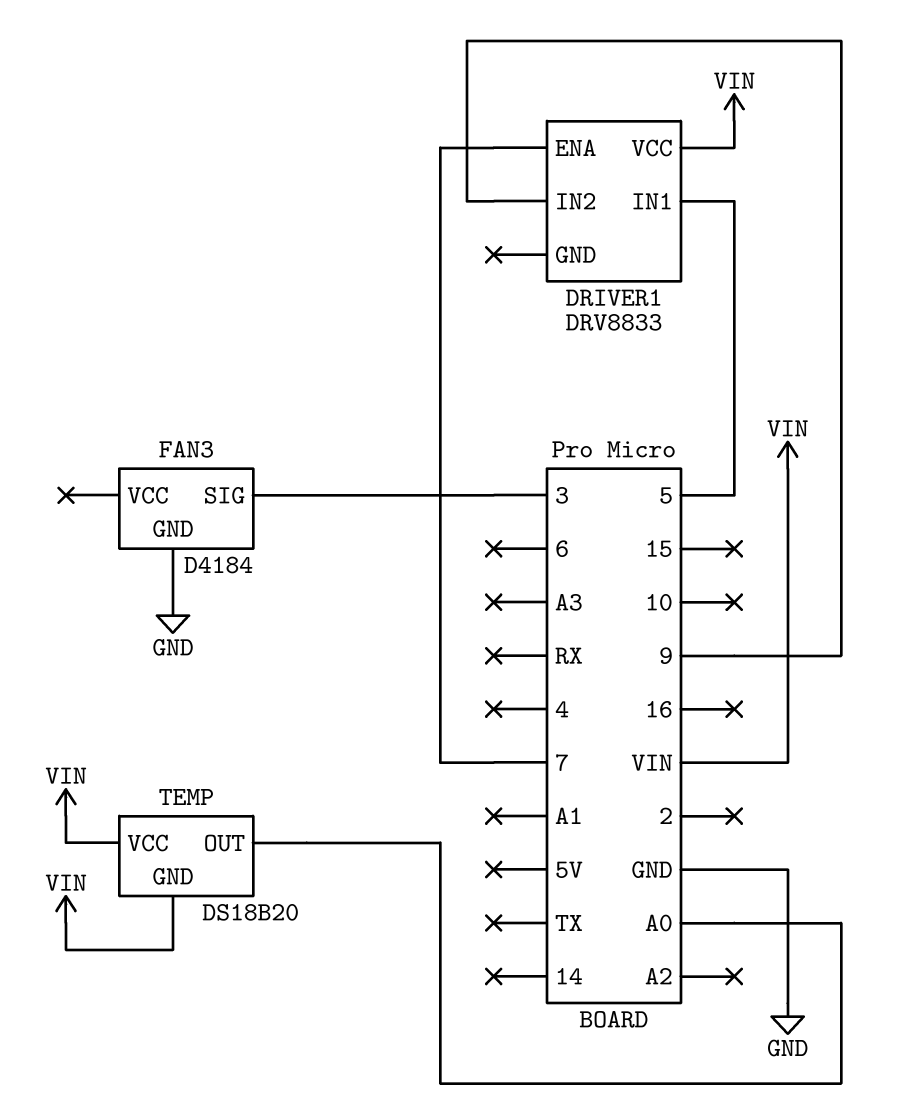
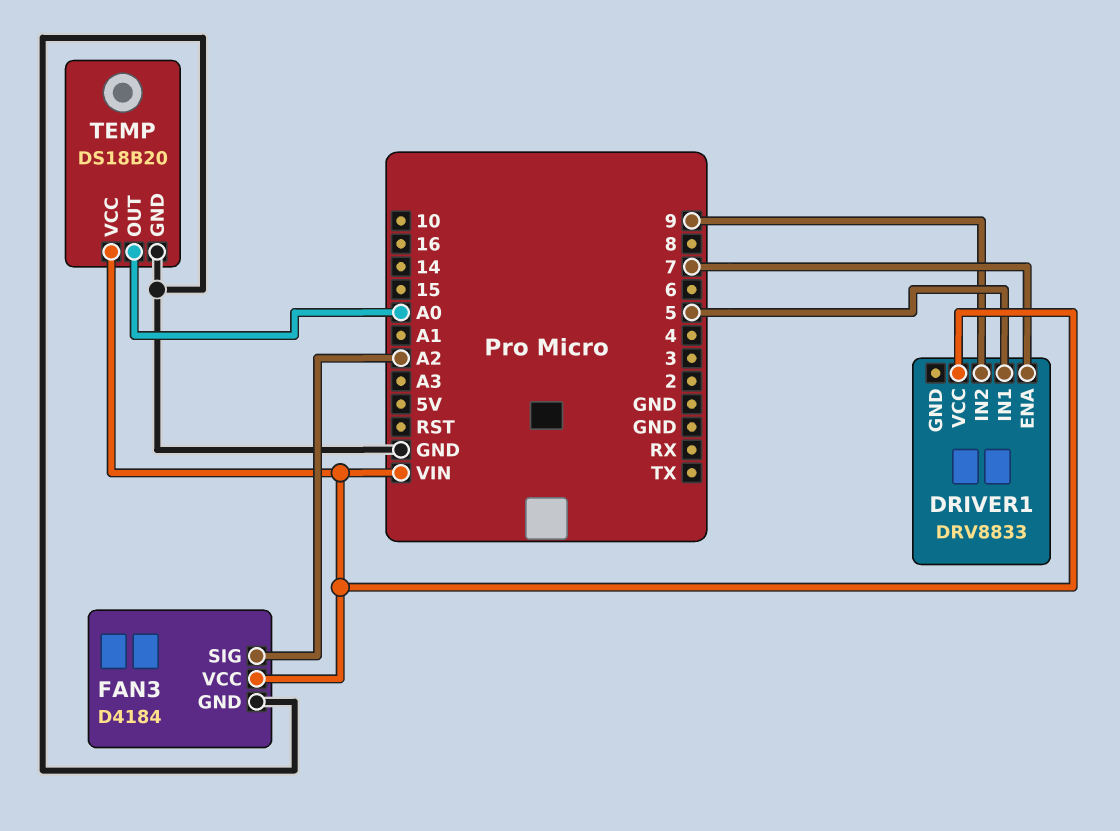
FAN3 pin SIG: 3 -> A2
FAN3 pin VCC: none -> VIN
TEMP pin GND: VIN -> GND

